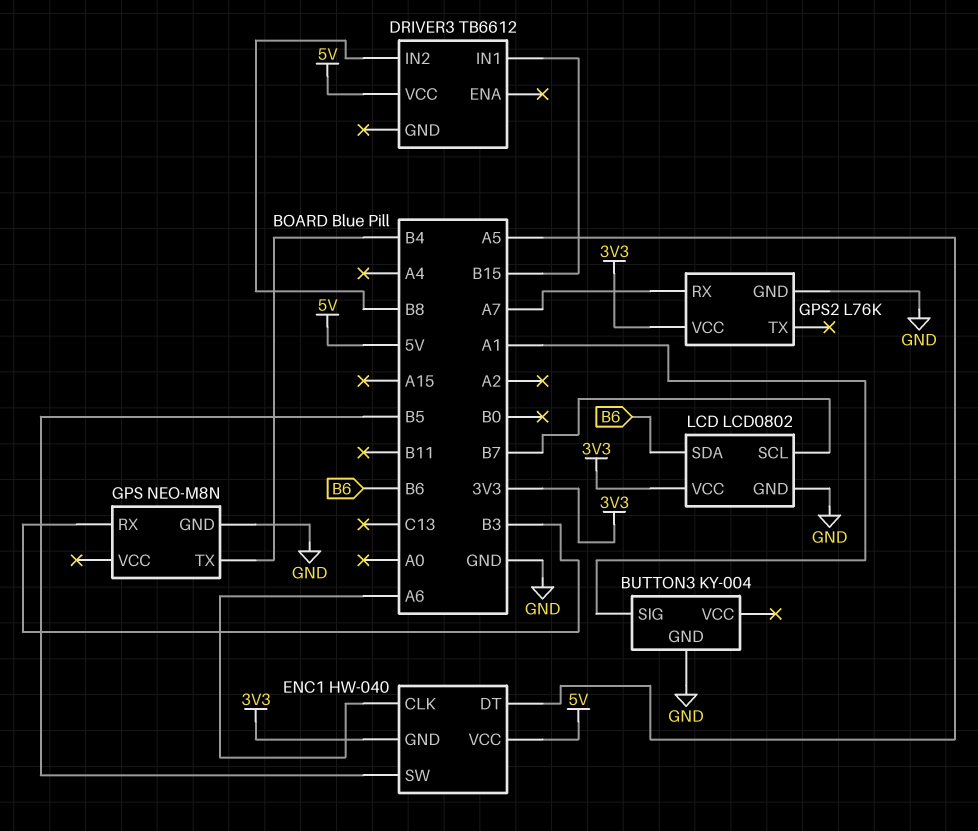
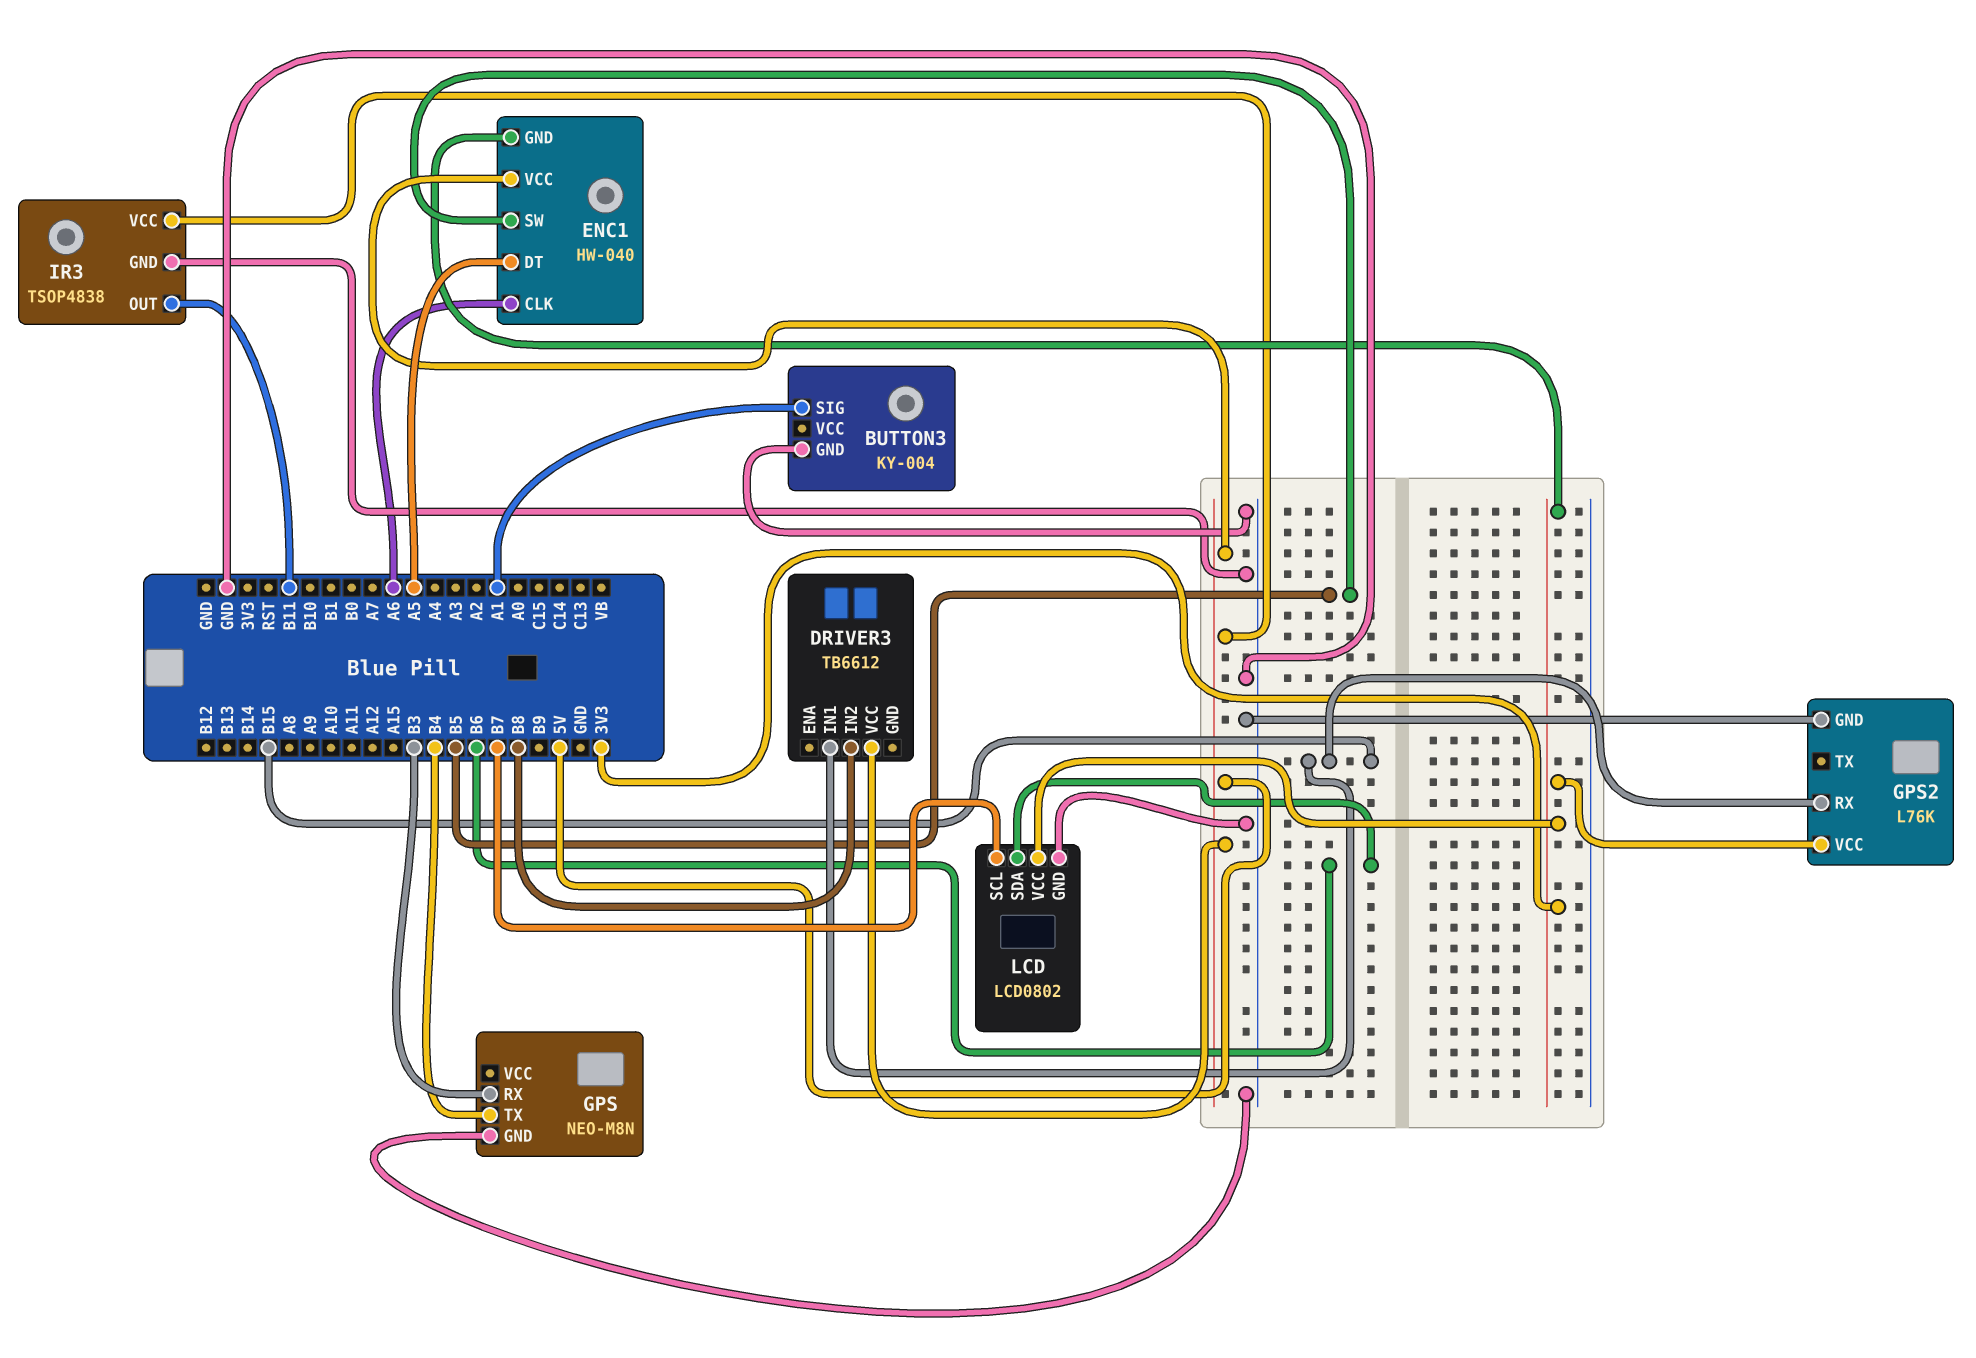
GPS2 pin RX: A7 -> B15
IR3: none -> TSOP4838
IR3 pin GND: none -> GND
IR3 pin OUT: none -> B11
IR3 pin VCC: none -> 5V

